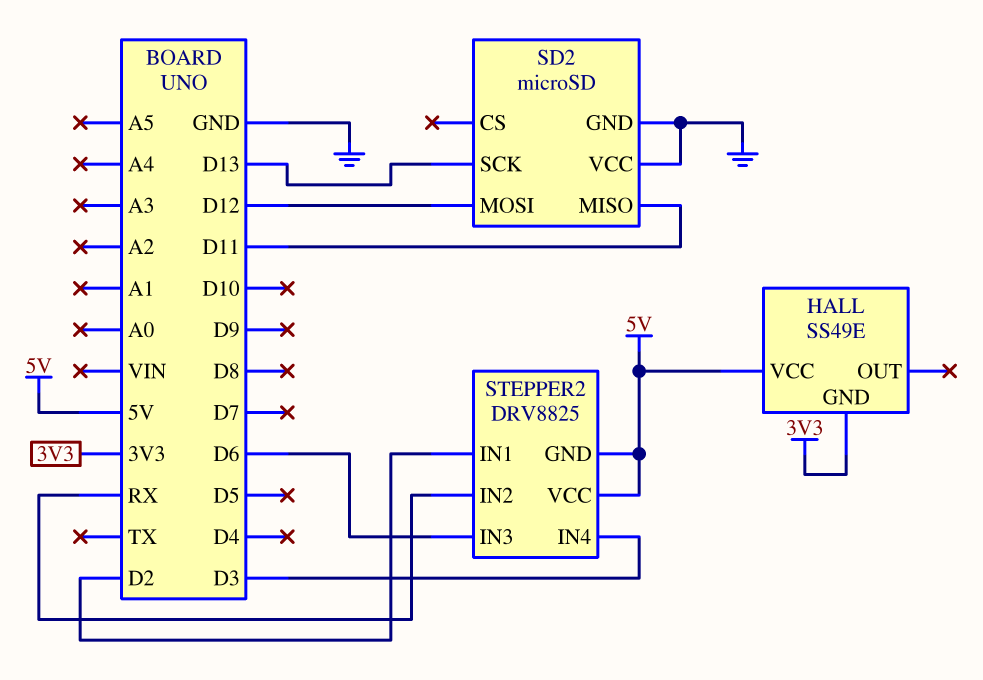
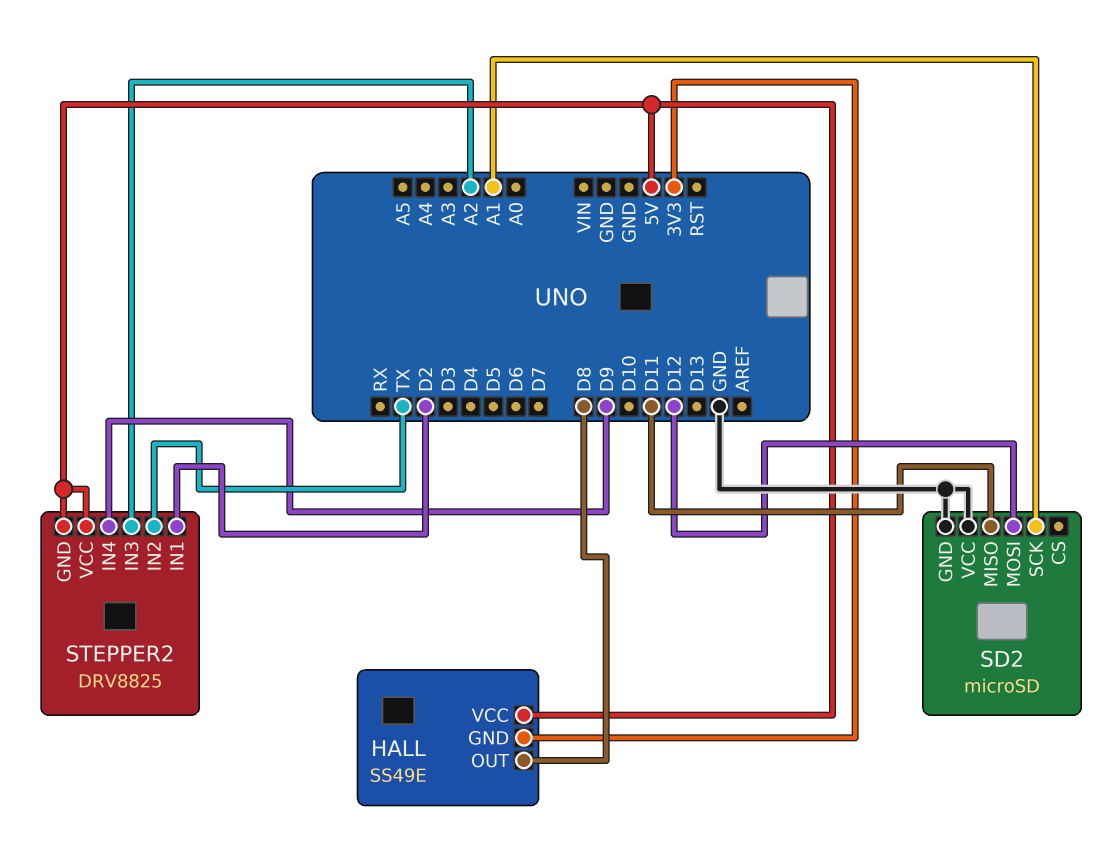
HALL pin OUT: none -> D8
SD2 pin SCK: D13 -> A1
STEPPER2 pin IN2: RX -> TX
STEPPER2 pin IN3: D6 -> A2
STEPPER2 pin IN4: D3 -> D9

